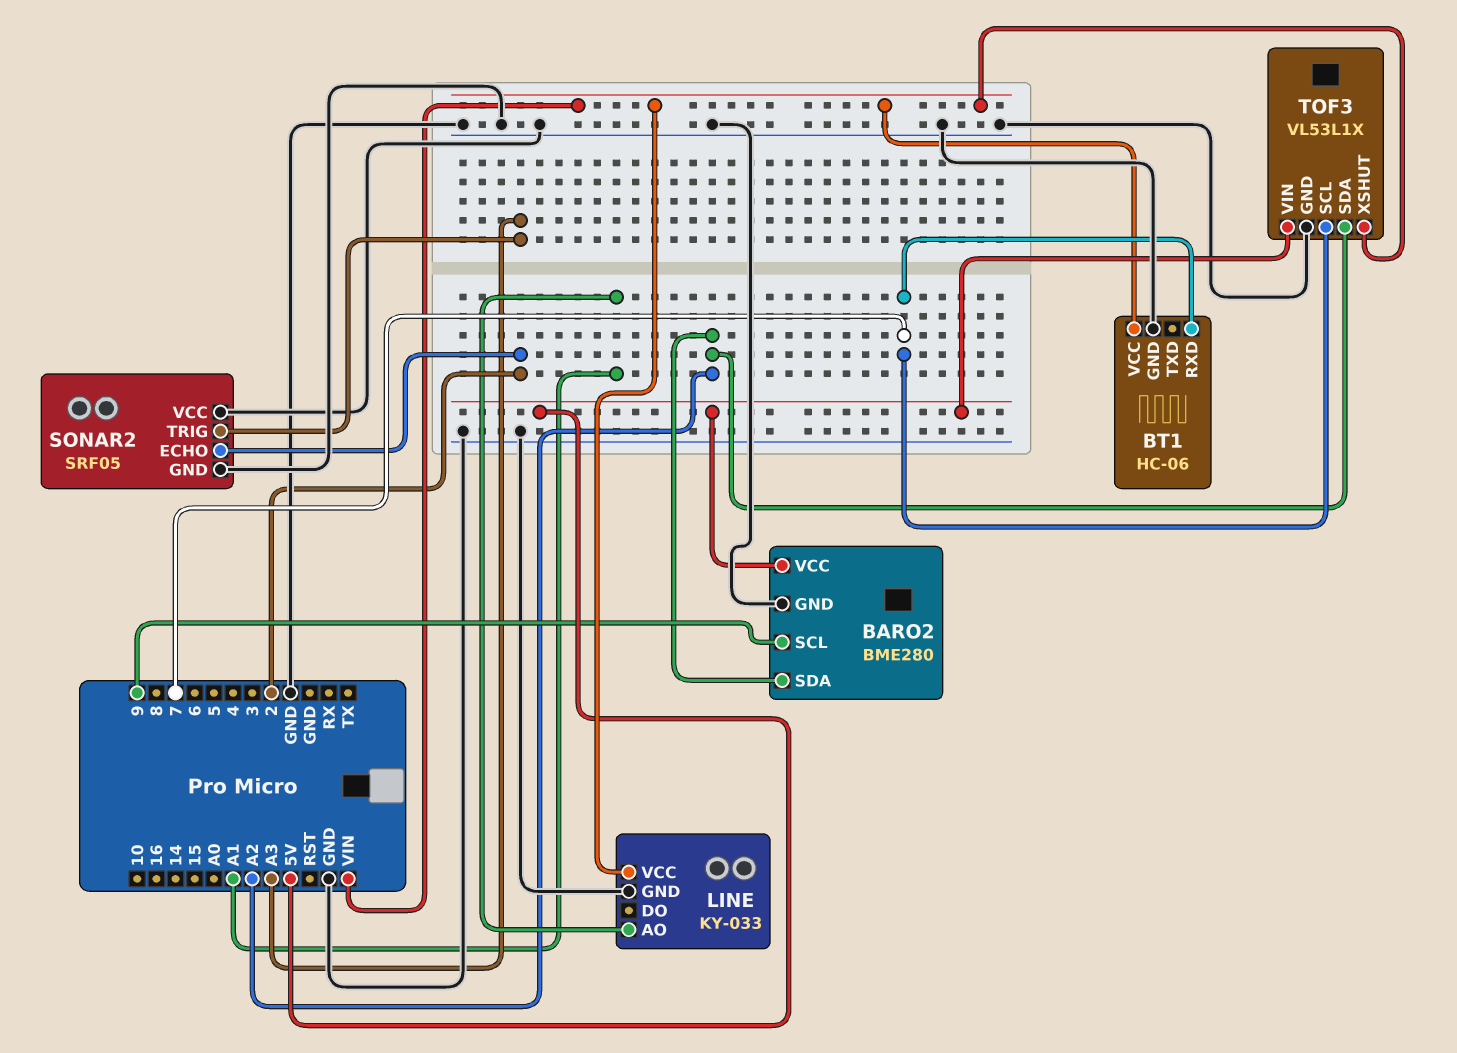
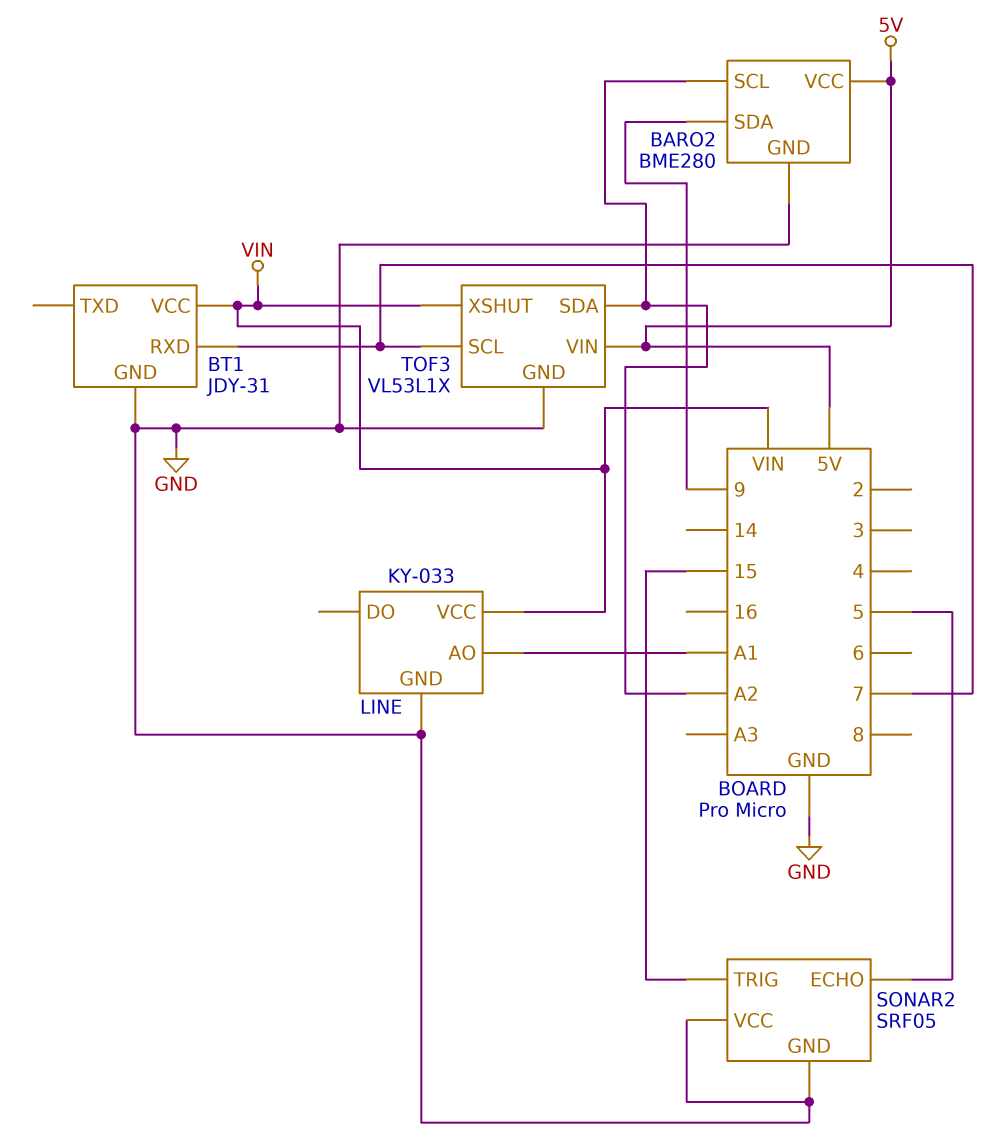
BARO2 pin SCL: 9 -> A2
BARO2 pin SDA: A2 -> 9
BT1: HC-06 -> JDY-31
SONAR2 pin ECHO: 2 -> 5
SONAR2 pin TRIG: A3 -> 15

